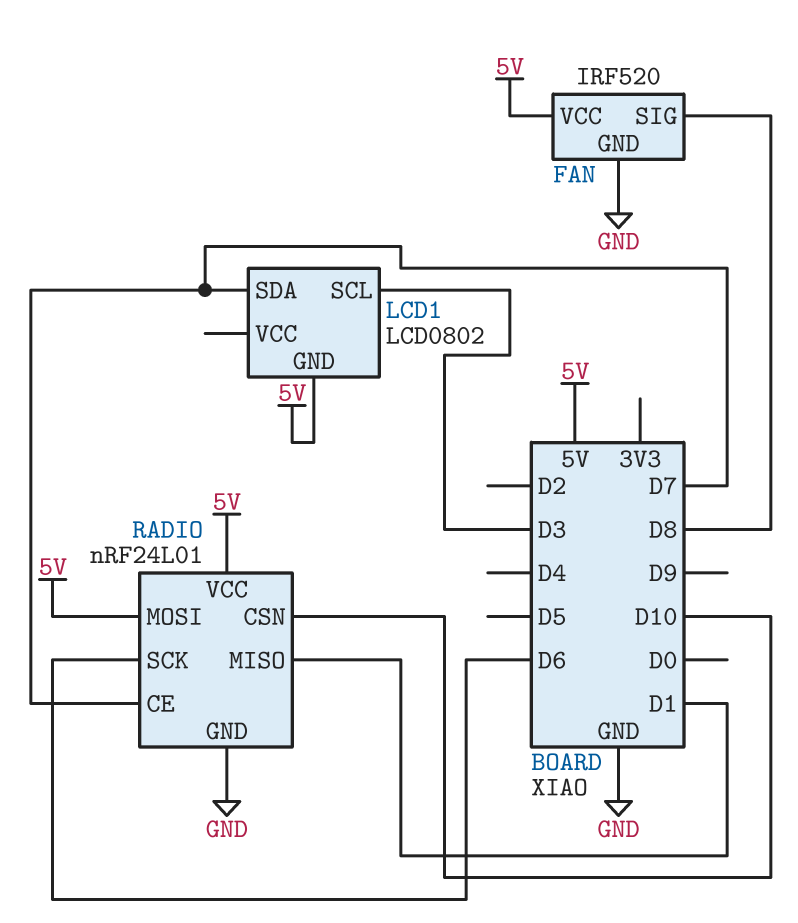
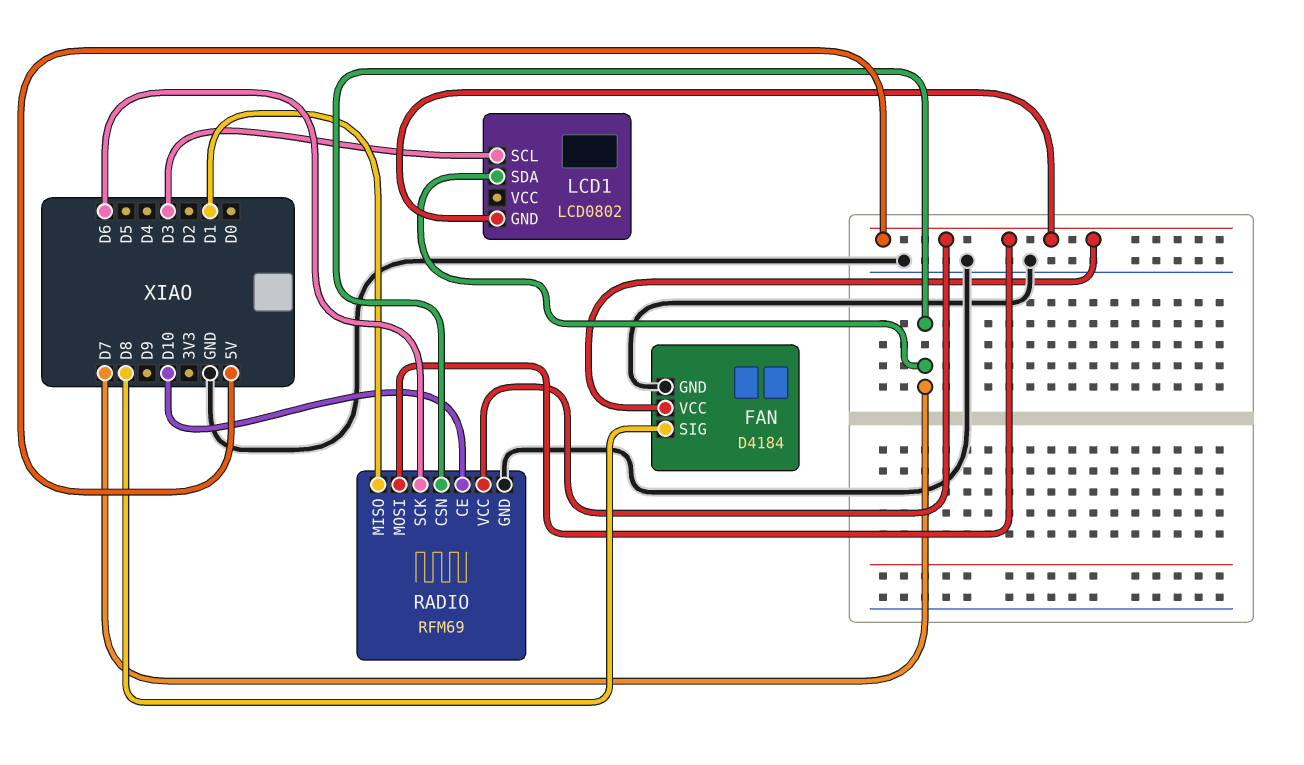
FAN: IRF520 -> D4184
RADIO: nRF24L01 -> RFM69
RADIO pin CE: D7 -> D10
RADIO pin CSN: D10 -> D7

